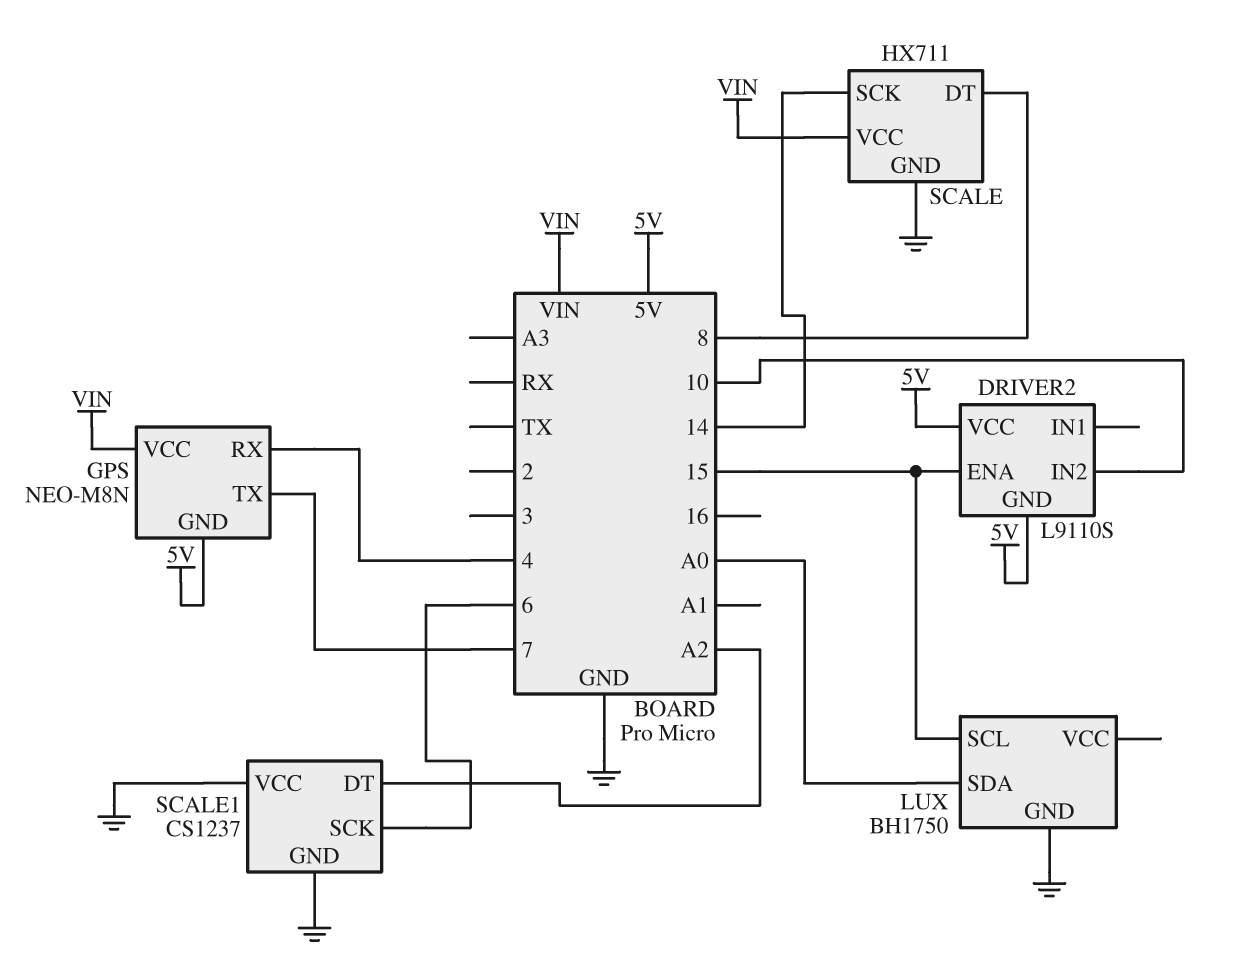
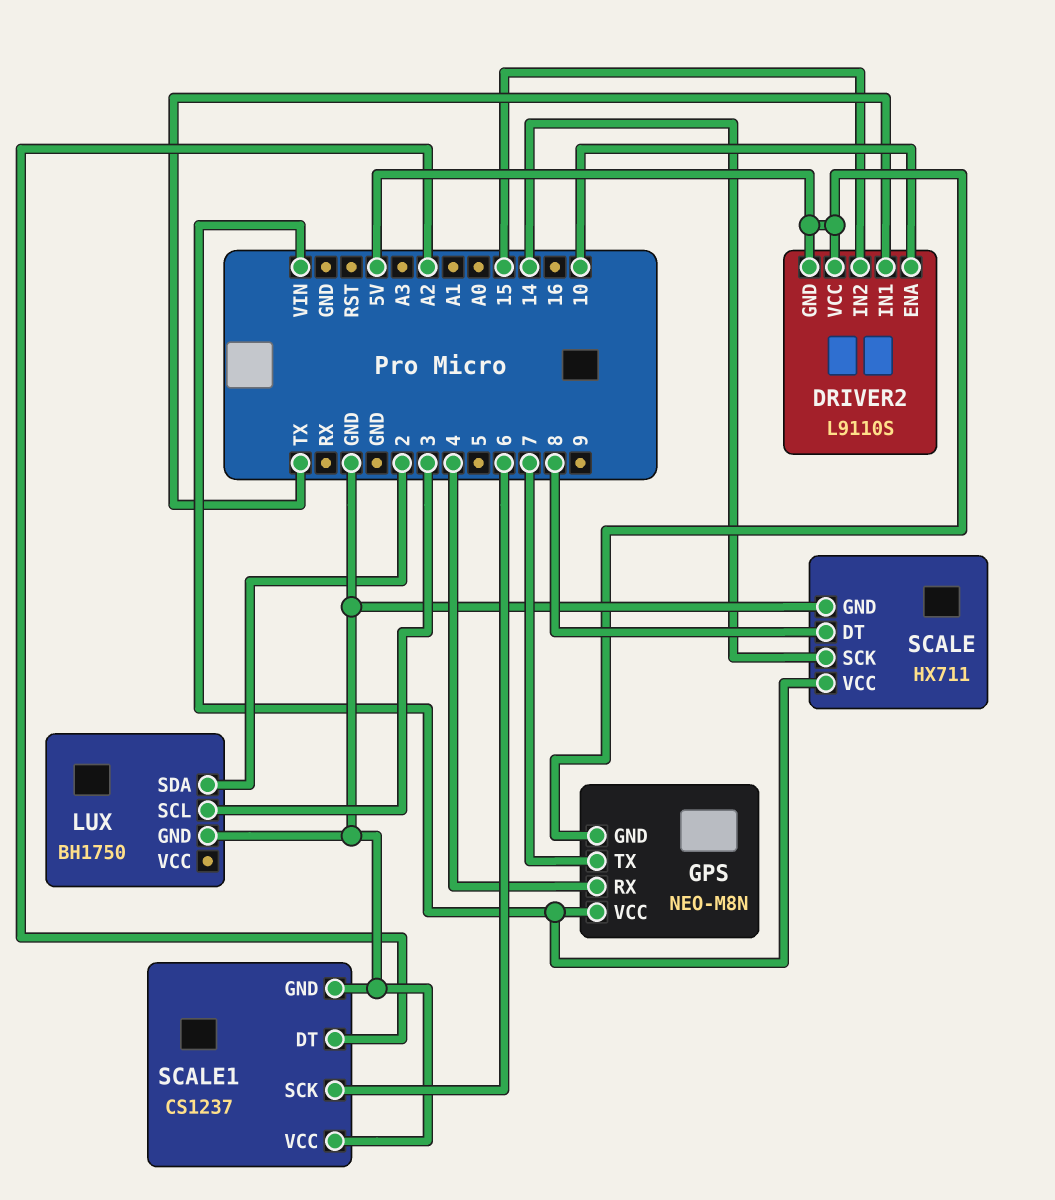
DRIVER2 pin ENA: 15 -> 10
DRIVER2 pin IN1: none -> TX
DRIVER2 pin IN2: 10 -> 15
LUX pin SCL: 15 -> 3
LUX pin SDA: A0 -> 2

